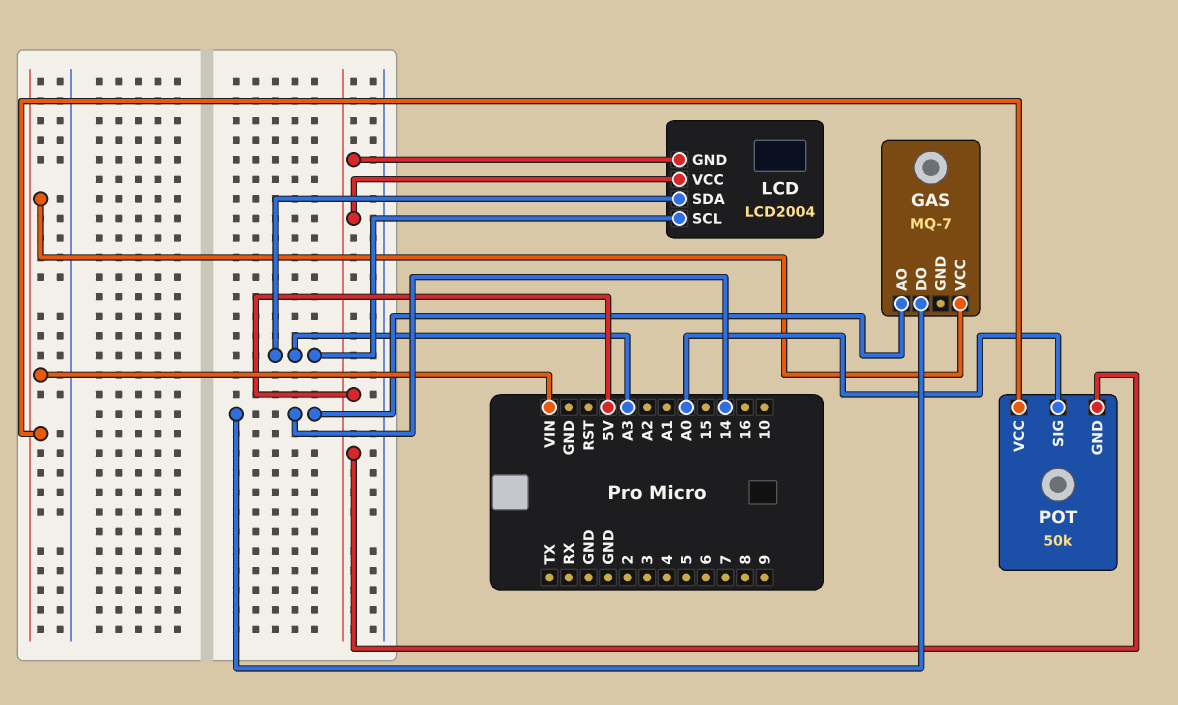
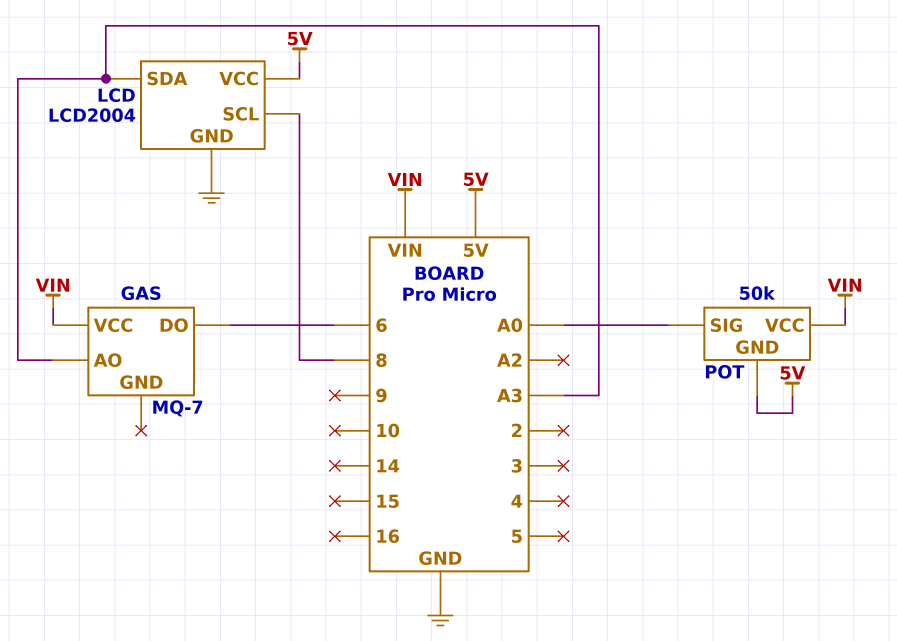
GAS pin AO: 14 -> A3
GAS pin DO: 14 -> 6
LCD pin GND: 5V -> GND
LCD pin SCL: A3 -> 8

